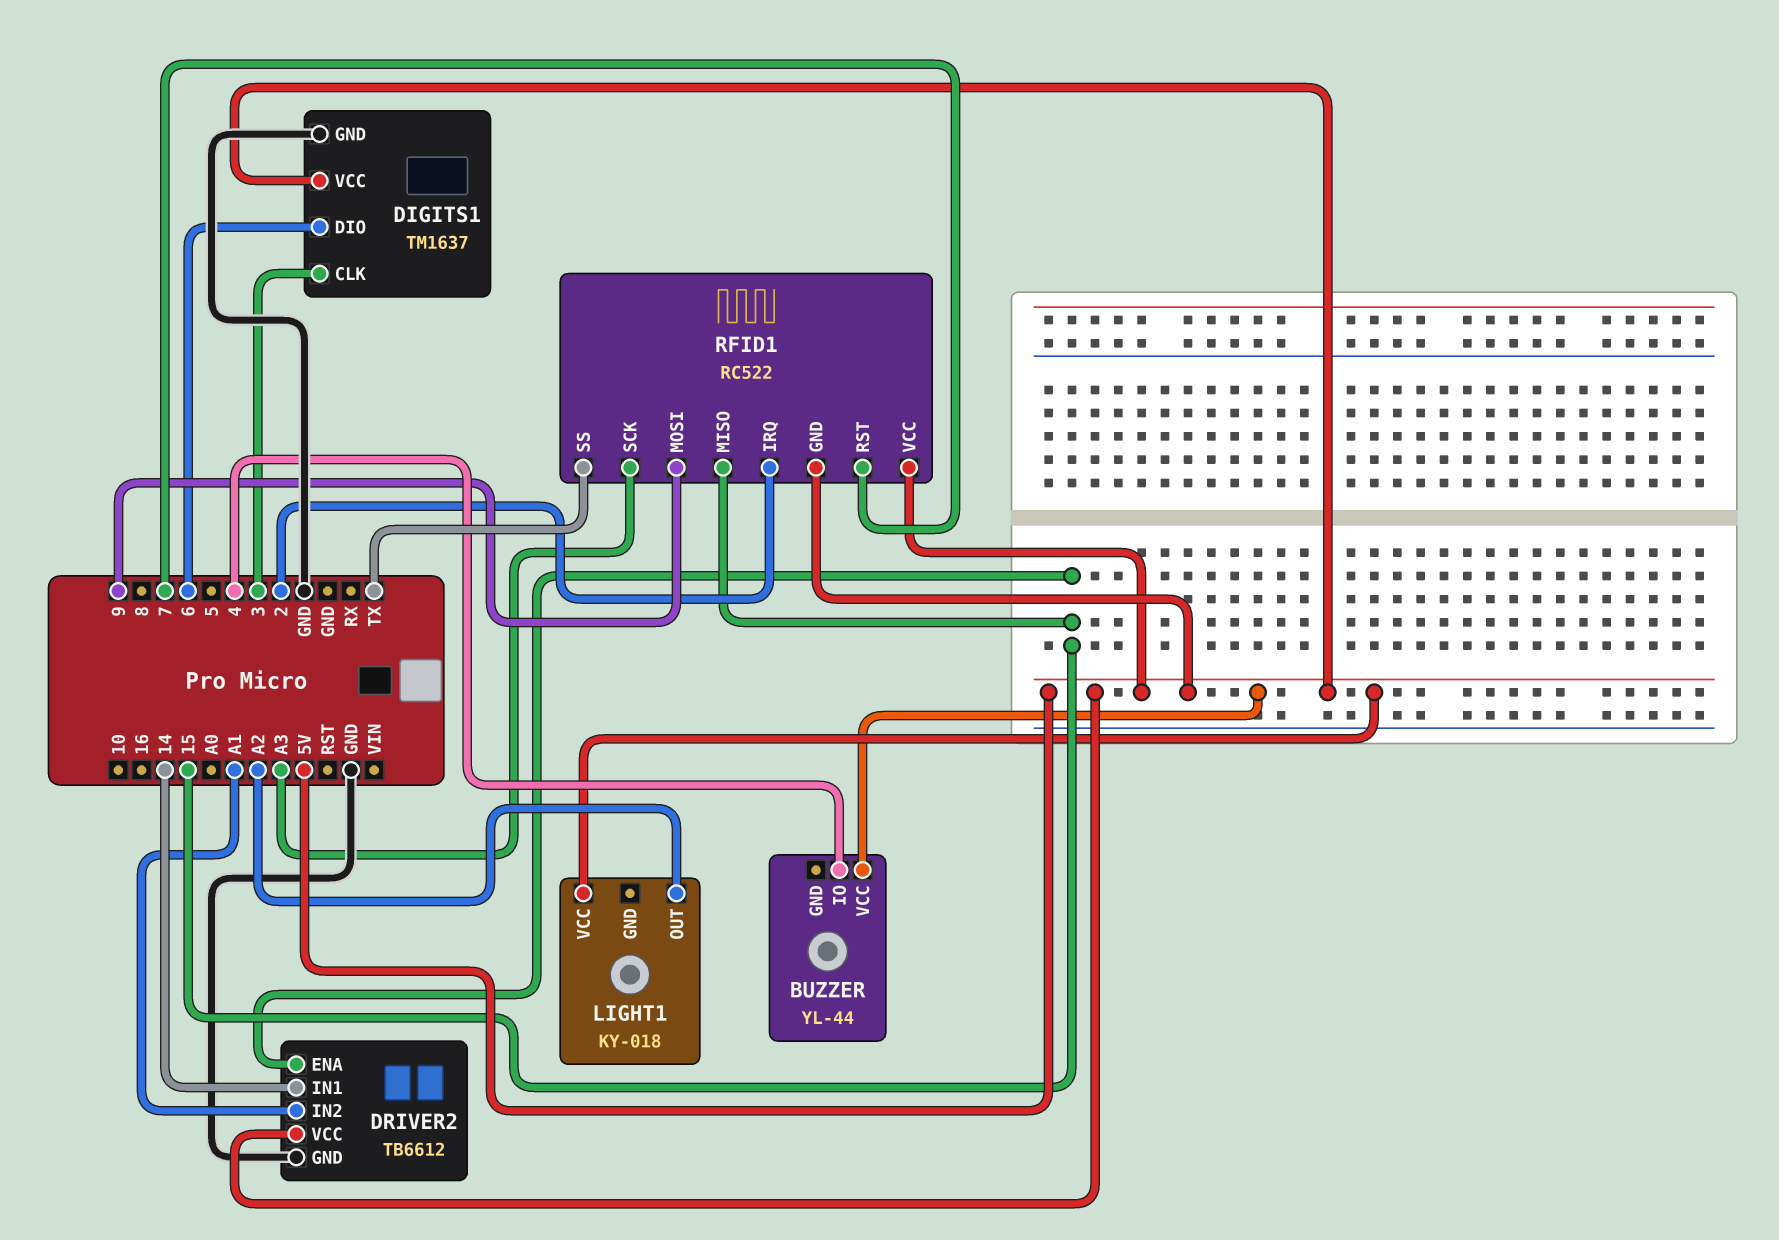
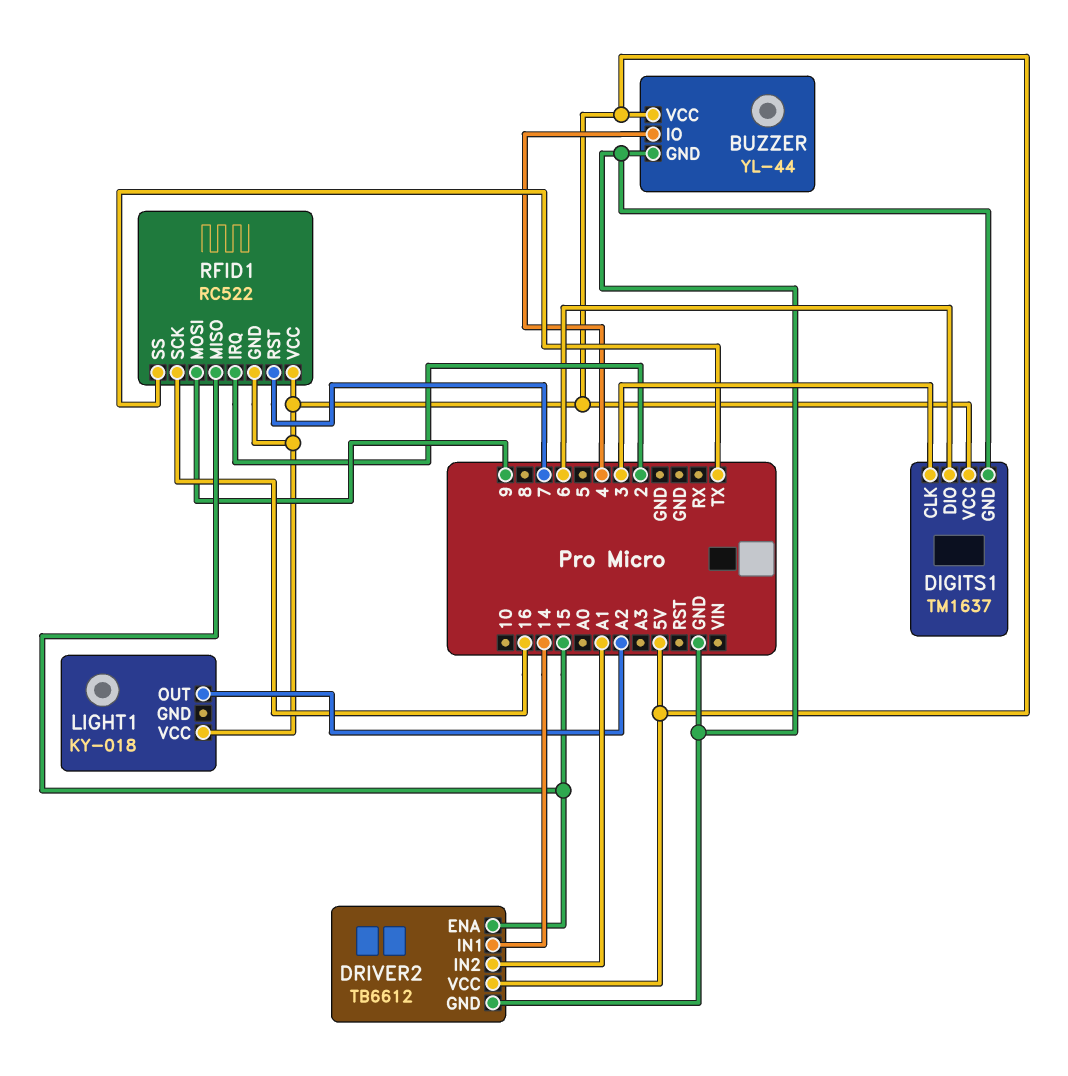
BUZZER pin GND: none -> GND
RFID1 pin SCK: A3 -> 16

